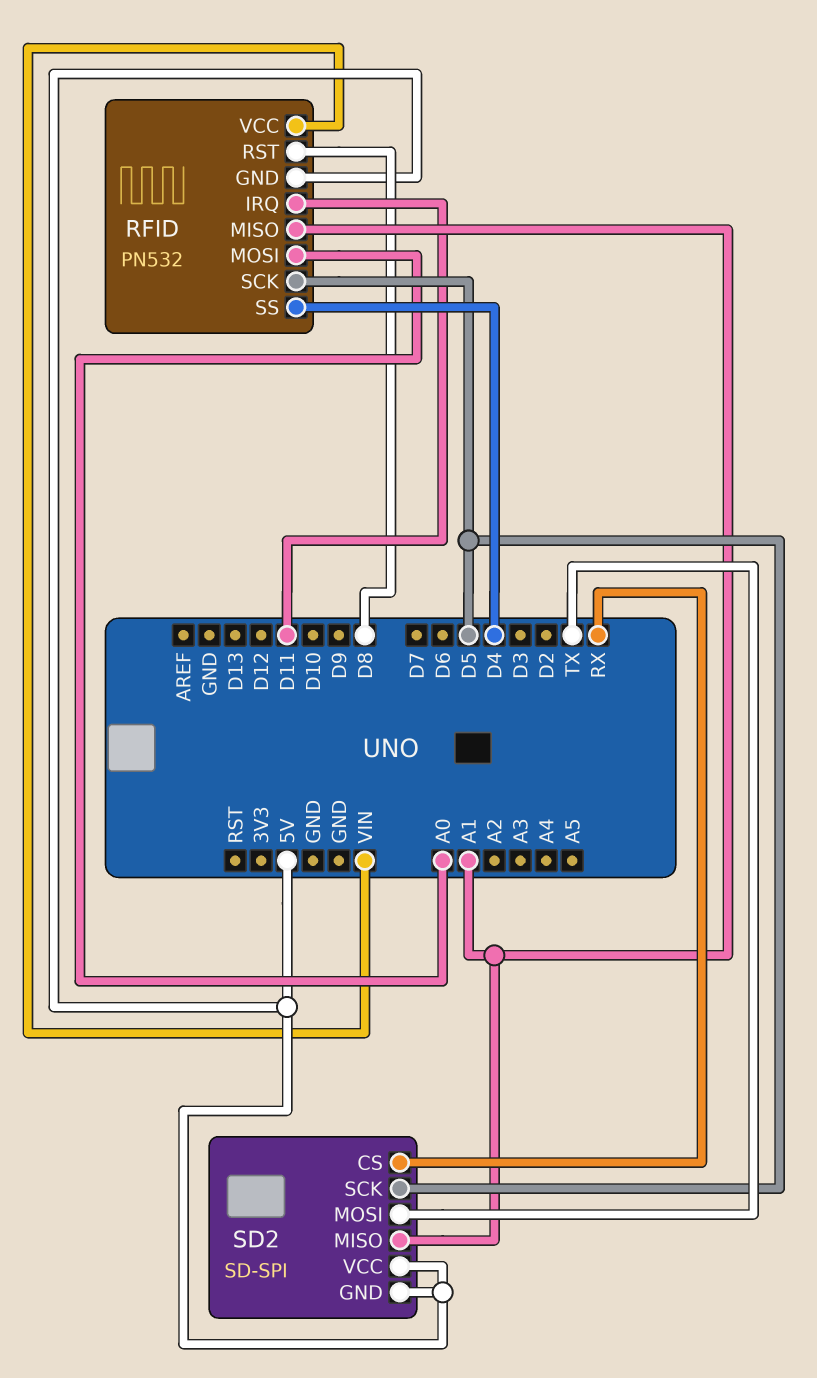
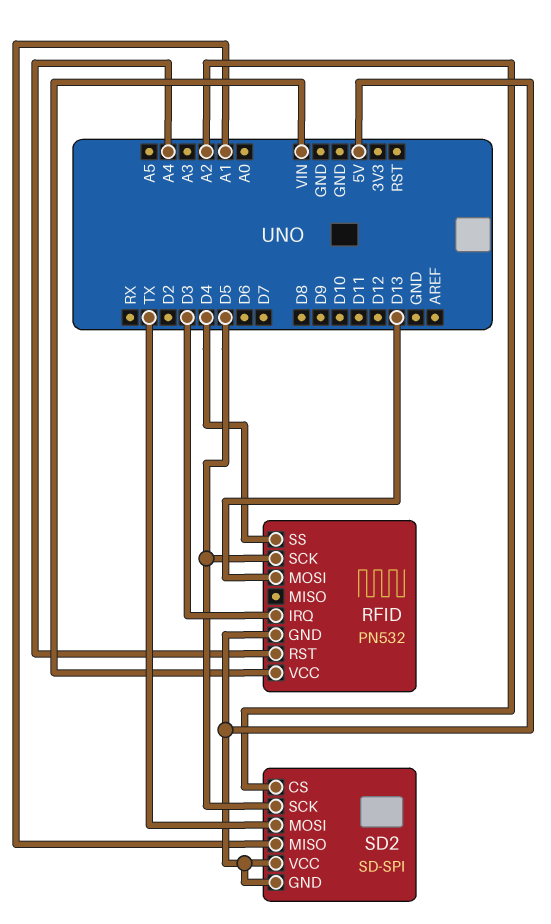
RFID pin IRQ: D11 -> D3
RFID pin MISO: A1 -> none
RFID pin MOSI: A0 -> D13
RFID pin RST: D8 -> A4
SD2 pin CS: RX -> A2

